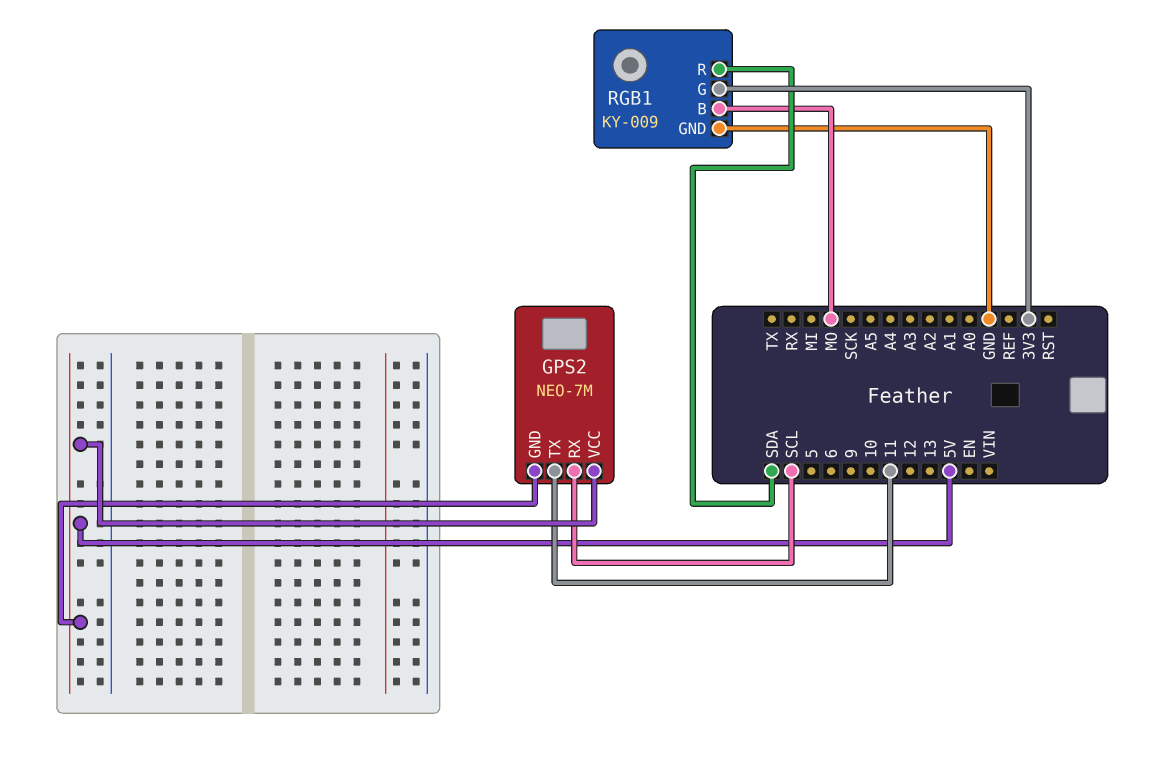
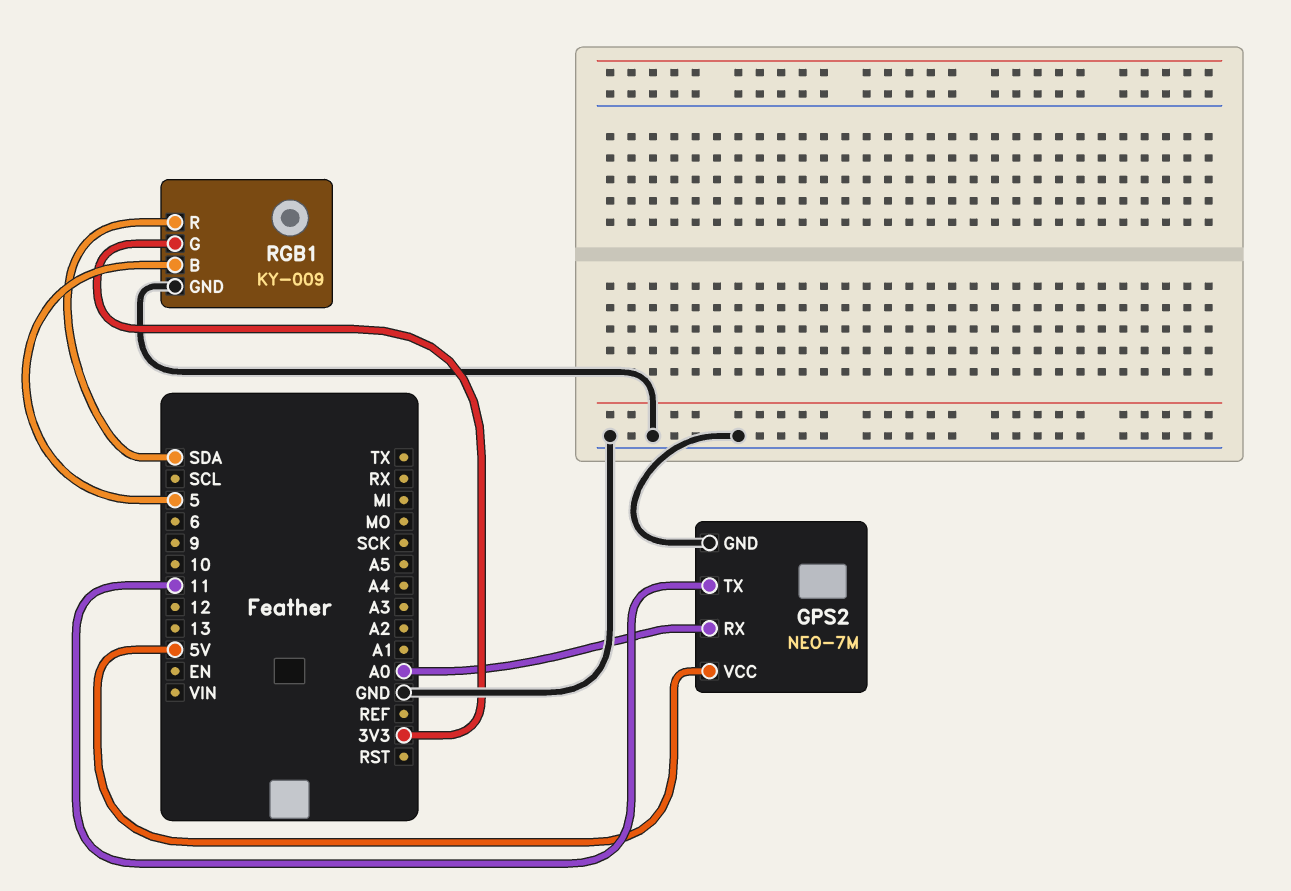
GPS2 pin GND: 5V -> GND
GPS2 pin RX: SCL -> A0
RGB1 pin B: MO -> 5

